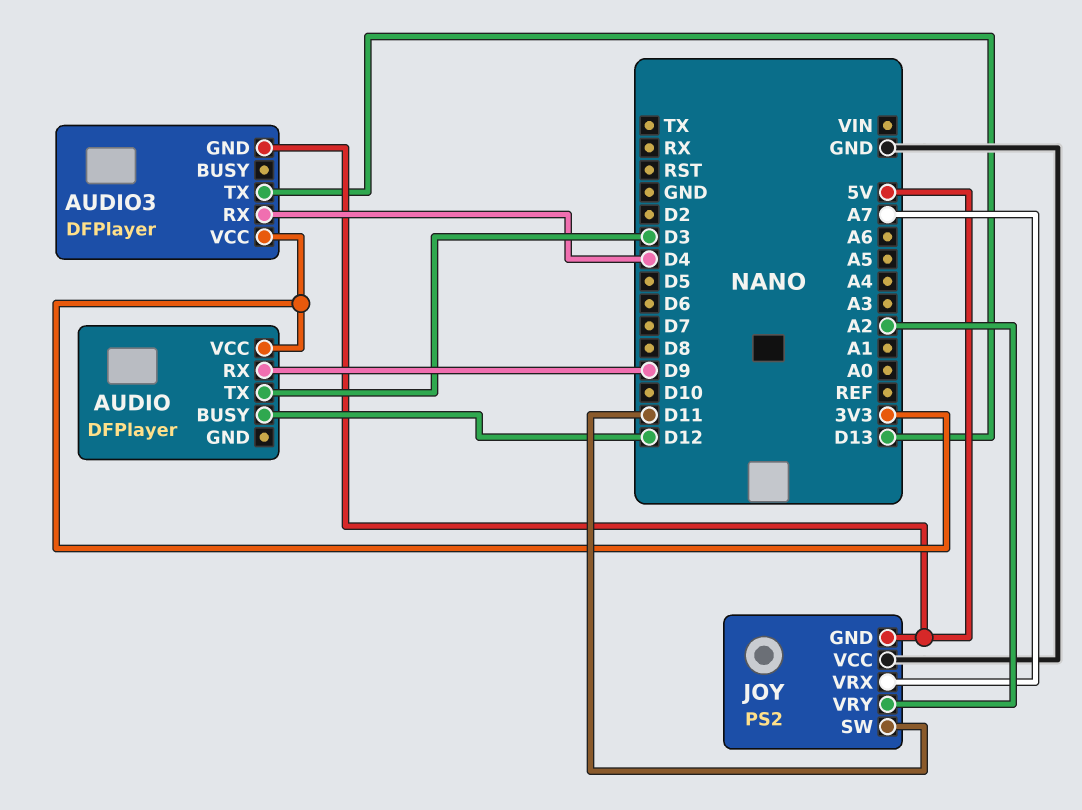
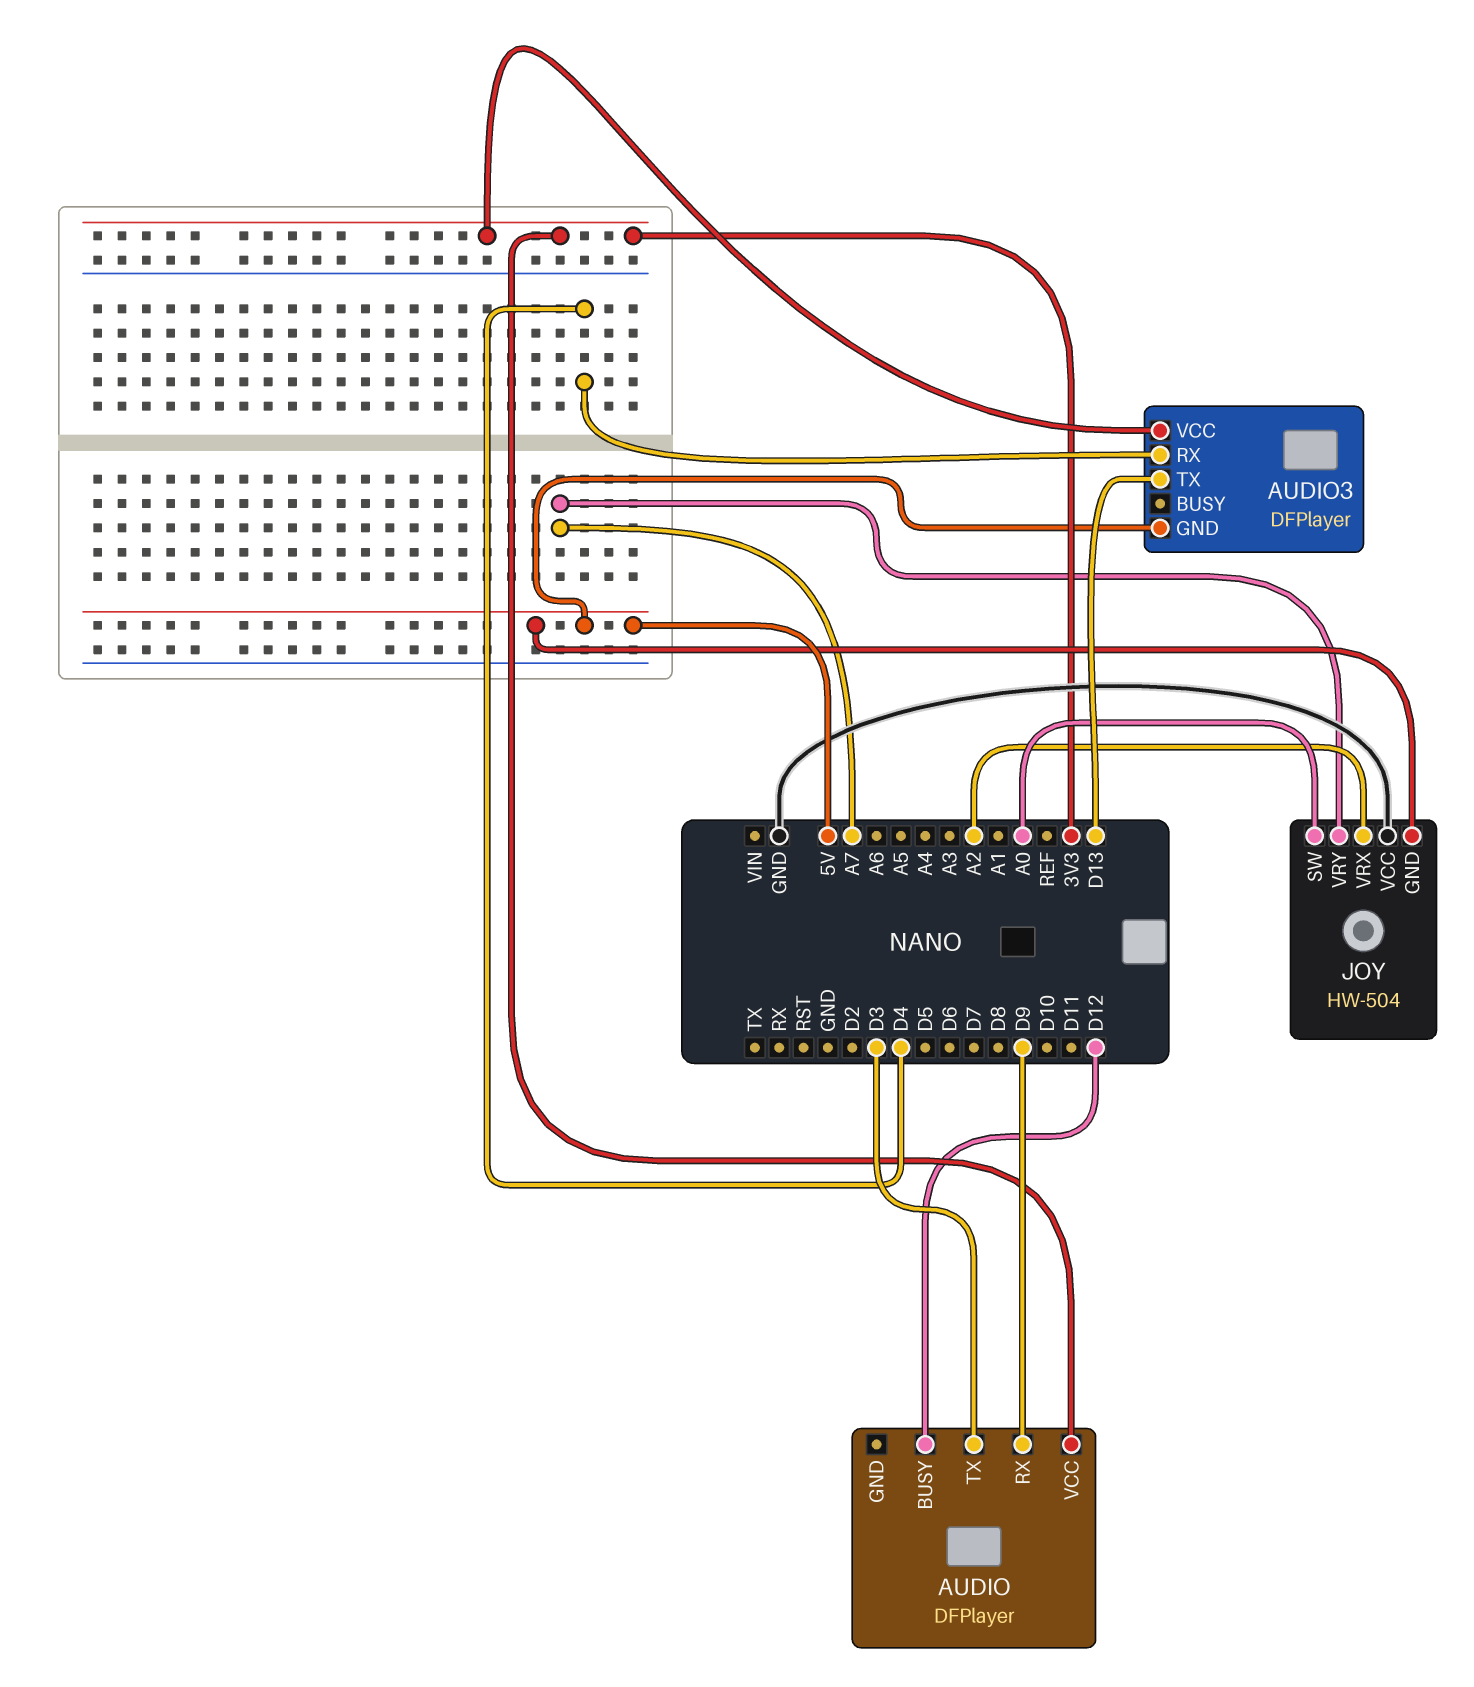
JOY: PS2 -> HW-504
JOY pin SW: D11 -> A0
JOY pin VRX: A7 -> A2
JOY pin VRY: A2 -> A7

